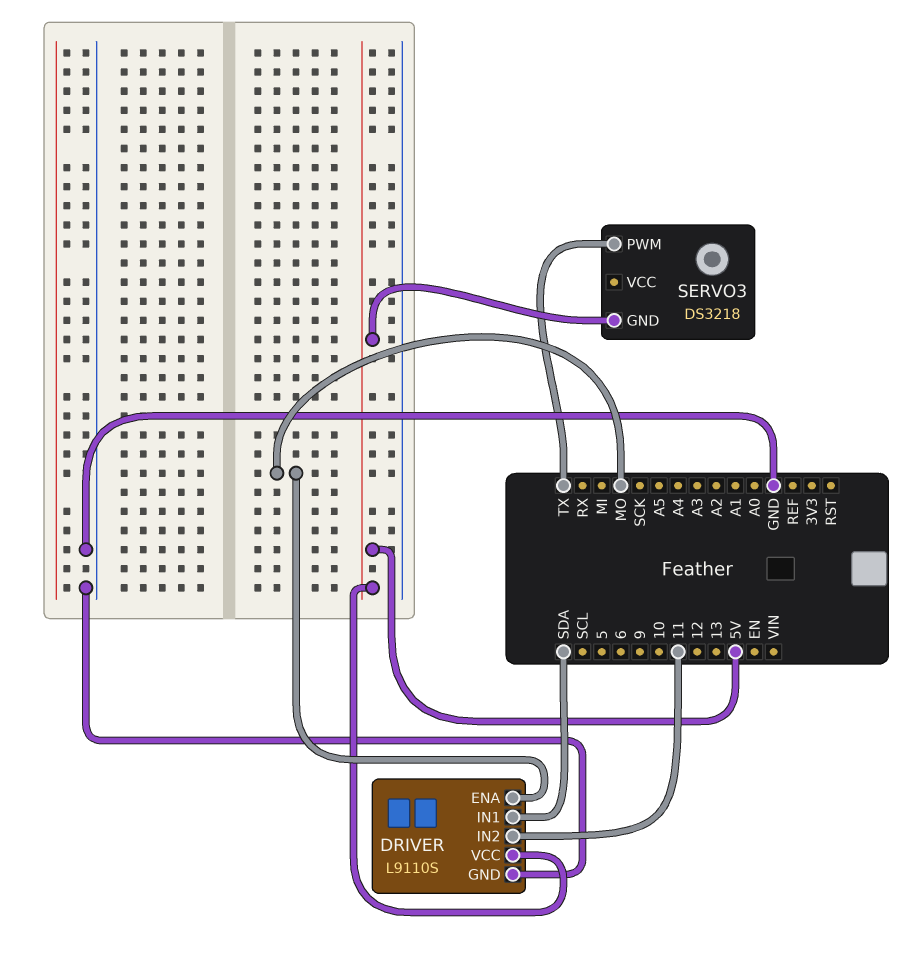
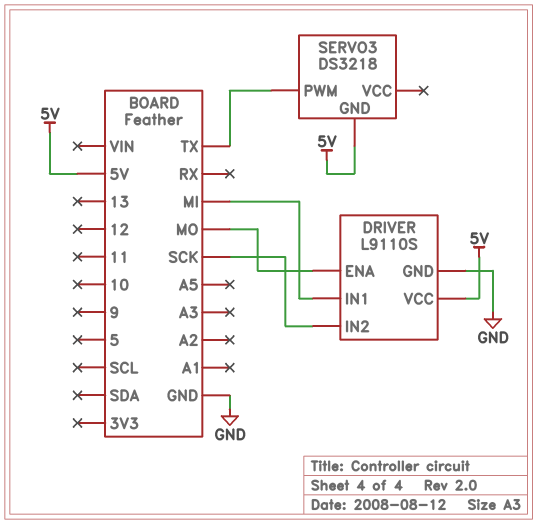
DRIVER pin IN1: SDA -> MI
DRIVER pin IN2: 11 -> SCK

